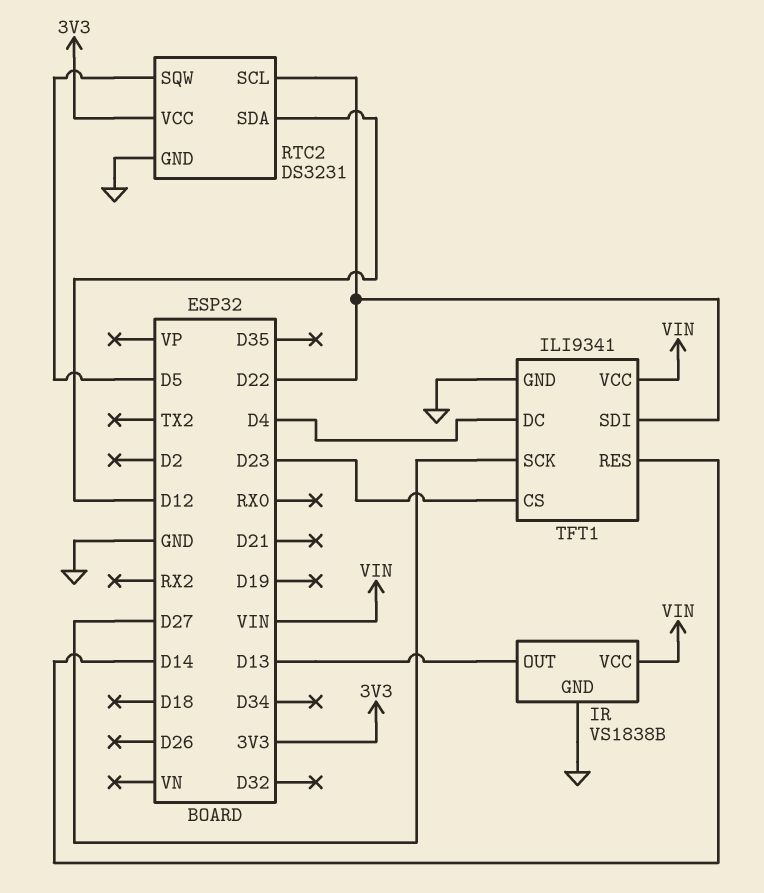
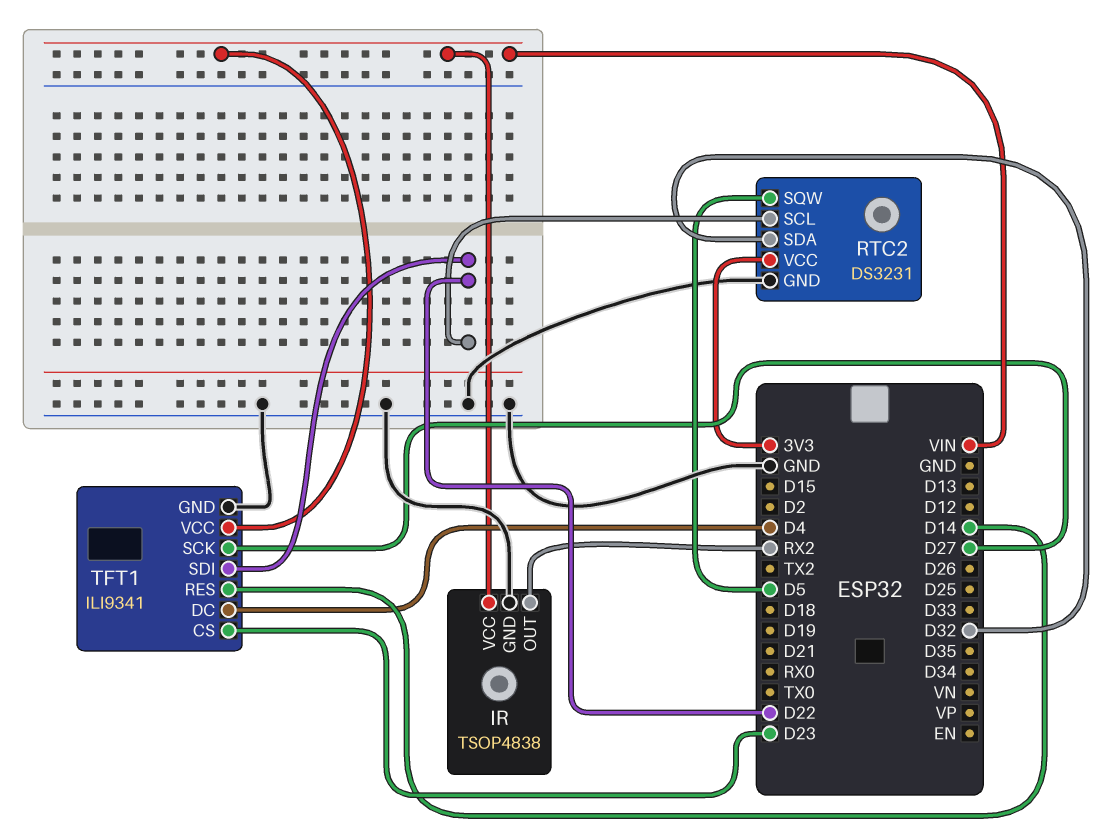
IR: VS1838B -> TSOP4838
IR pin OUT: D13 -> RX2
RTC2 pin SDA: D12 -> D32

